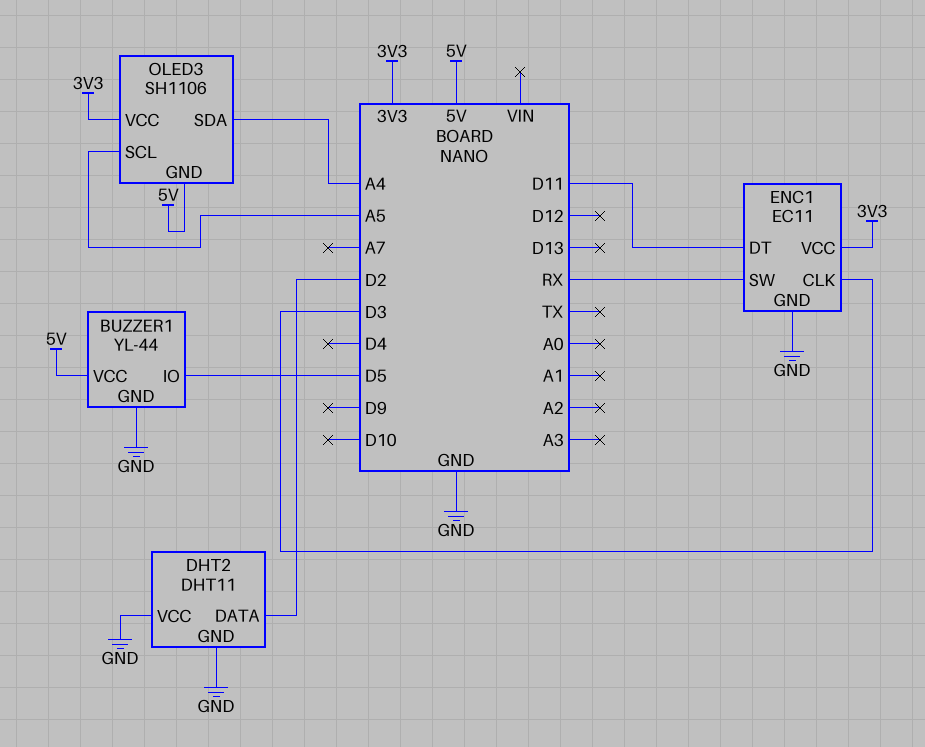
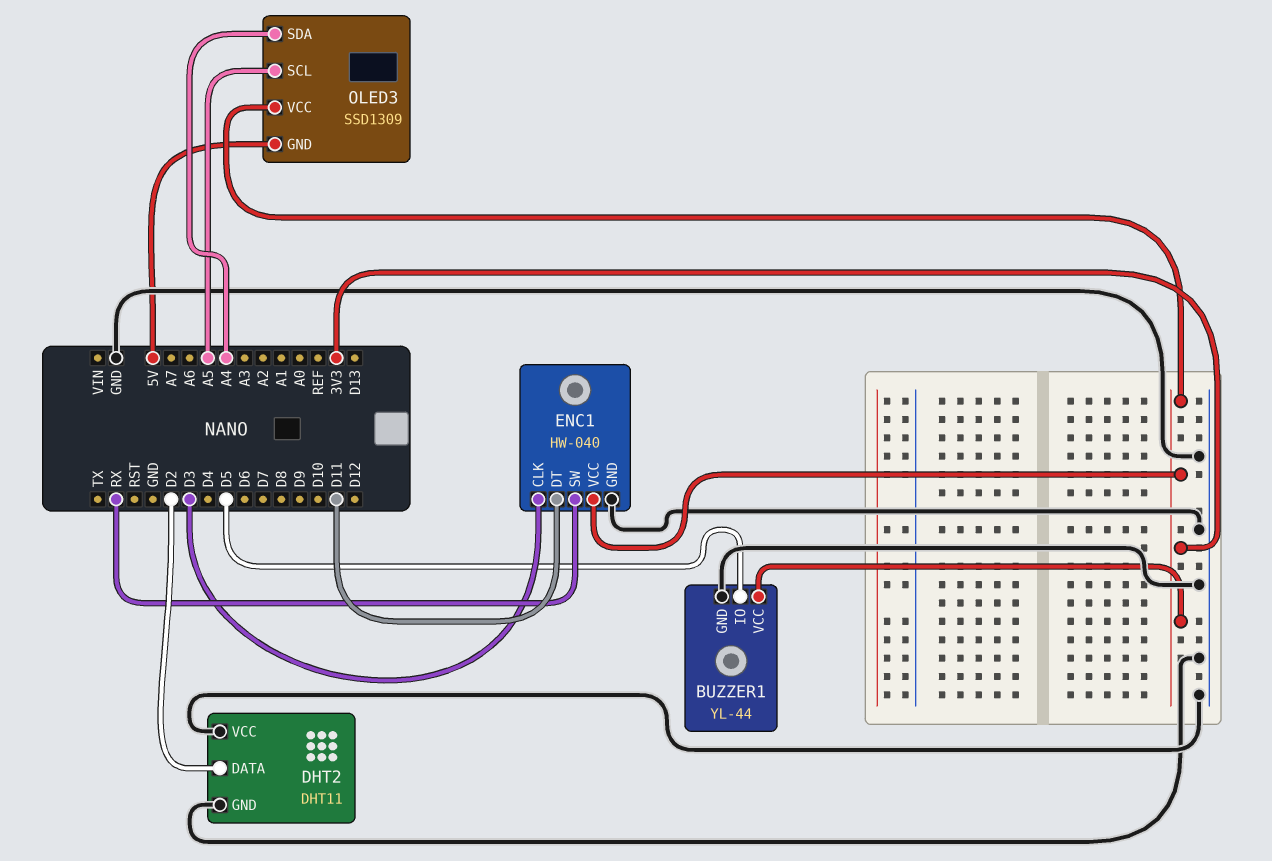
BUZZER1 pin VCC: 5V -> 3V3
ENC1: EC11 -> HW-040
OLED3: SH1106 -> SSD1309

